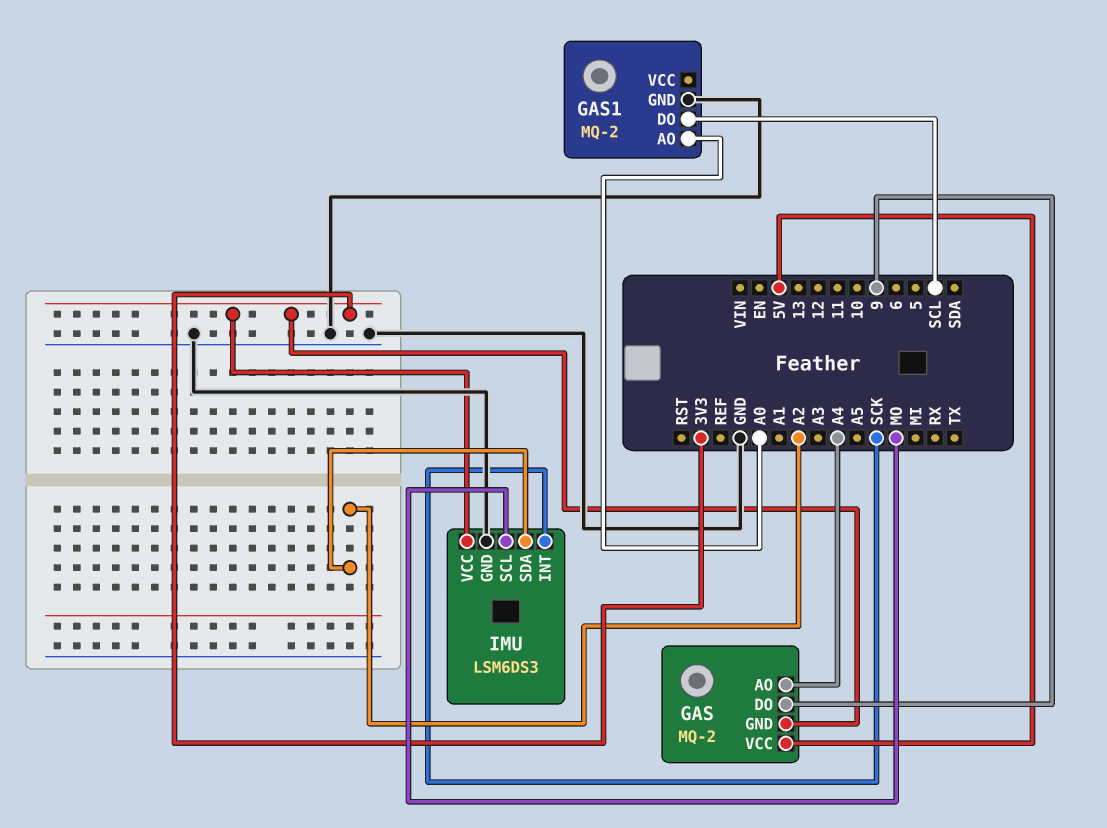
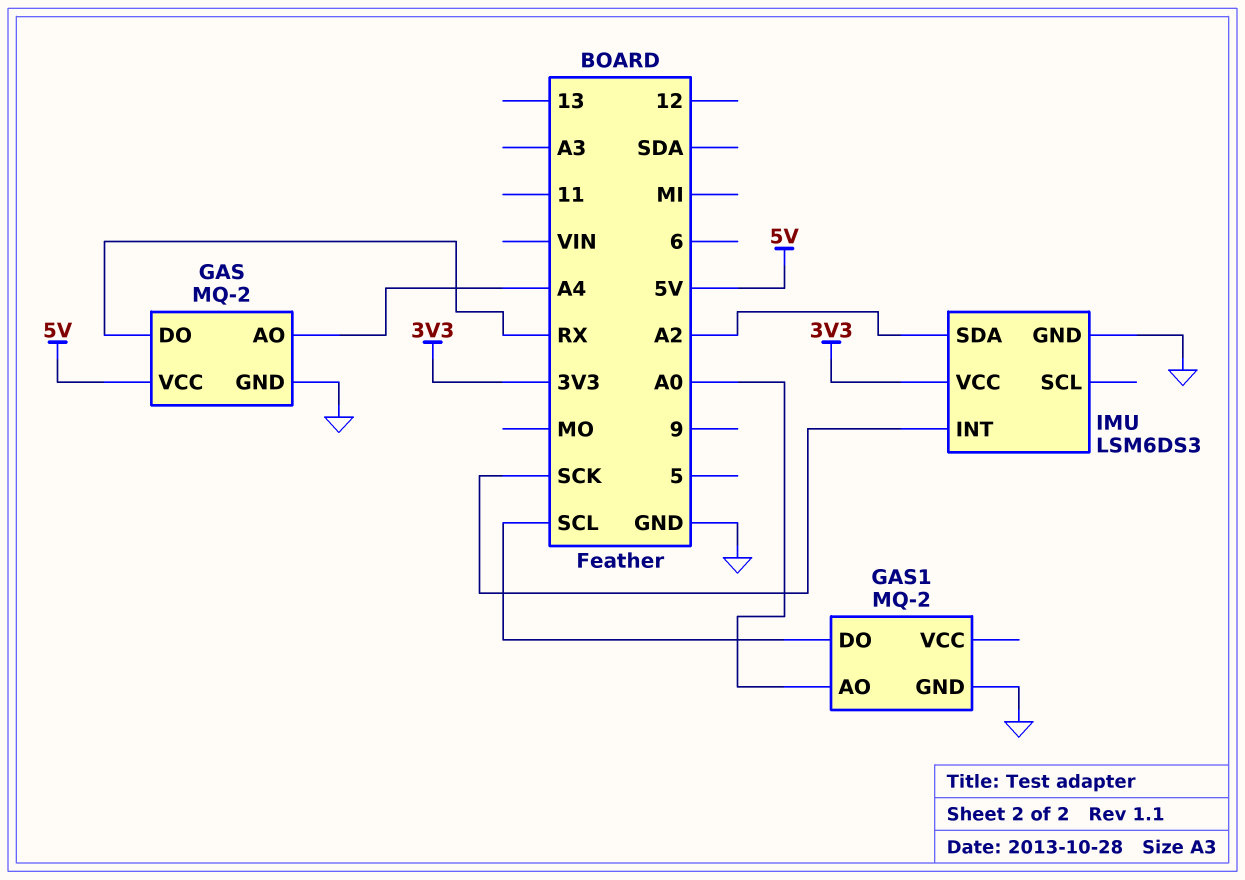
GAS pin DO: 9 -> RX
GAS pin GND: 3V3 -> GND
IMU pin SCL: MO -> none

